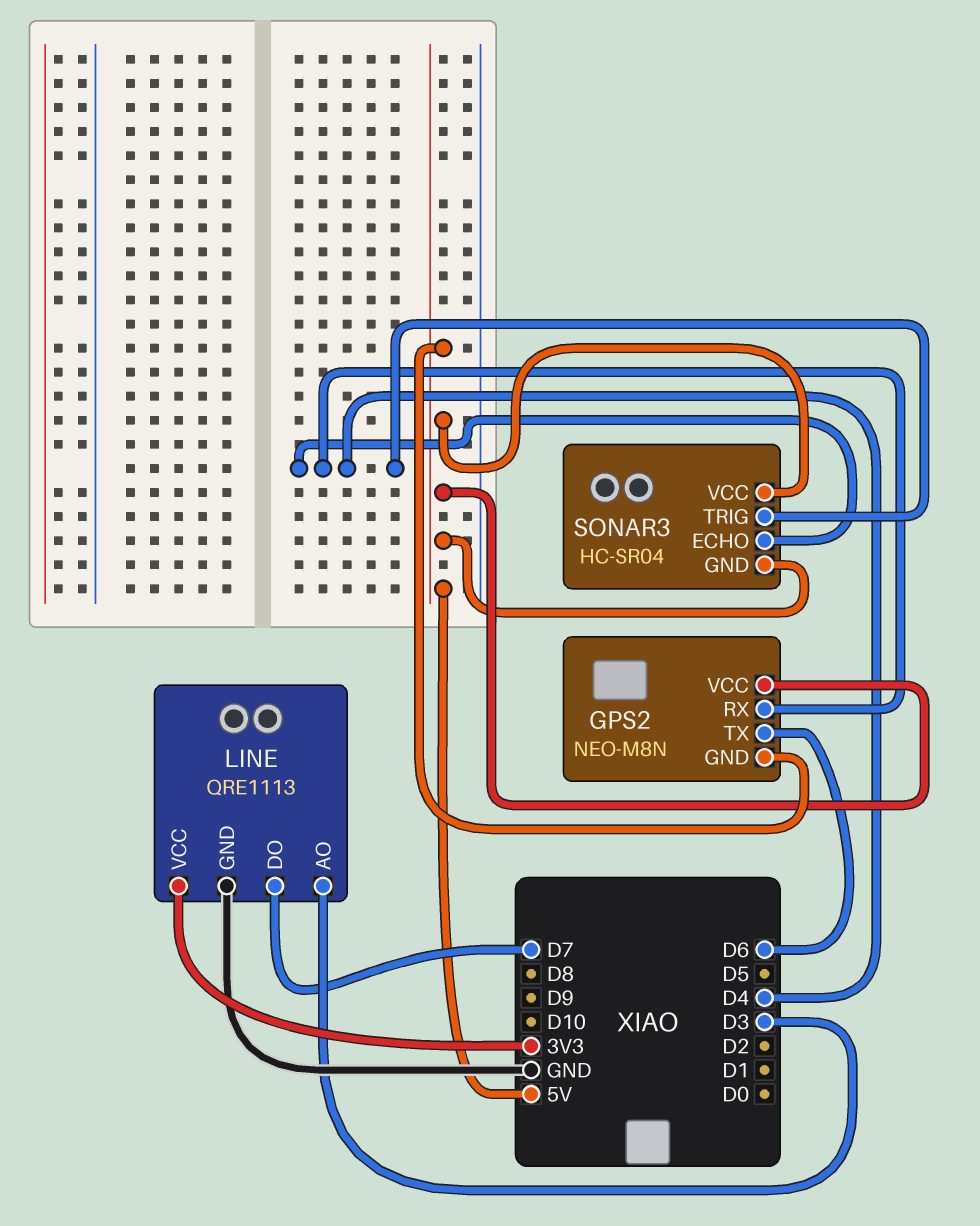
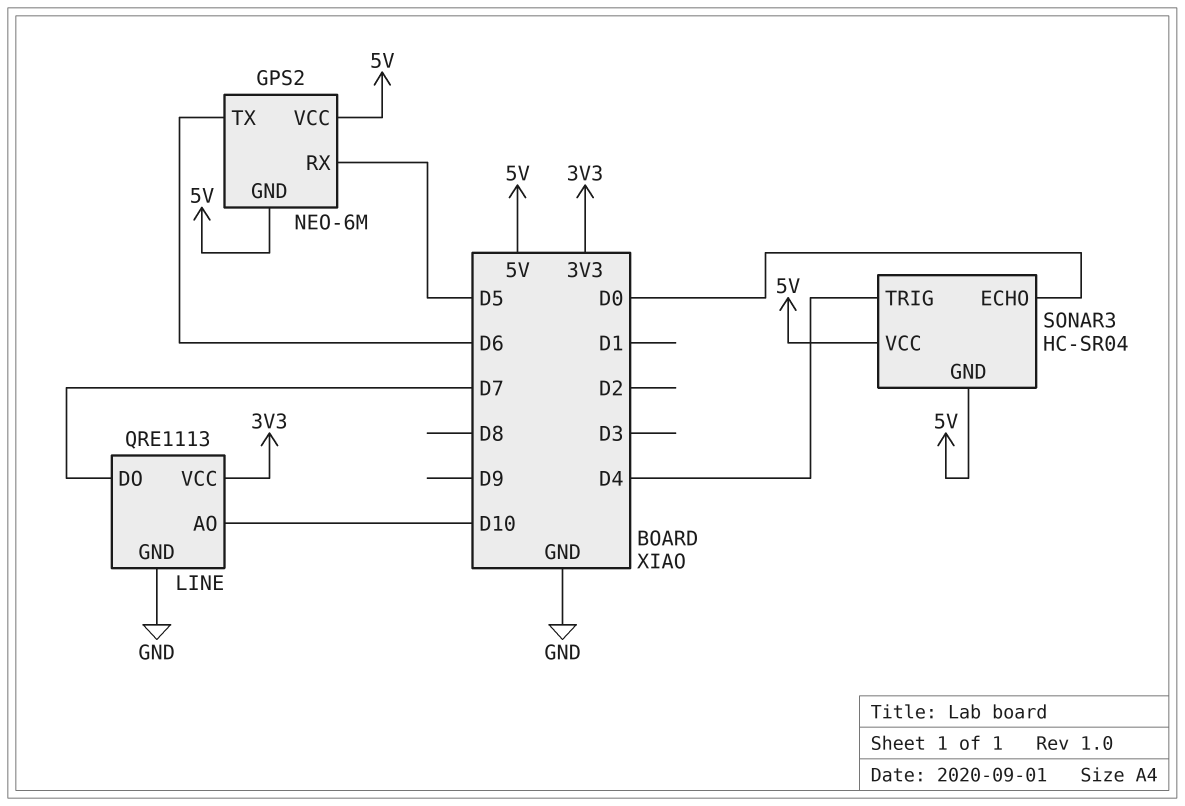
GPS2: NEO-M8N -> NEO-6M
GPS2 pin RX: D4 -> D5
LINE pin AO: D3 -> D10
SONAR3 pin ECHO: D4 -> D0

